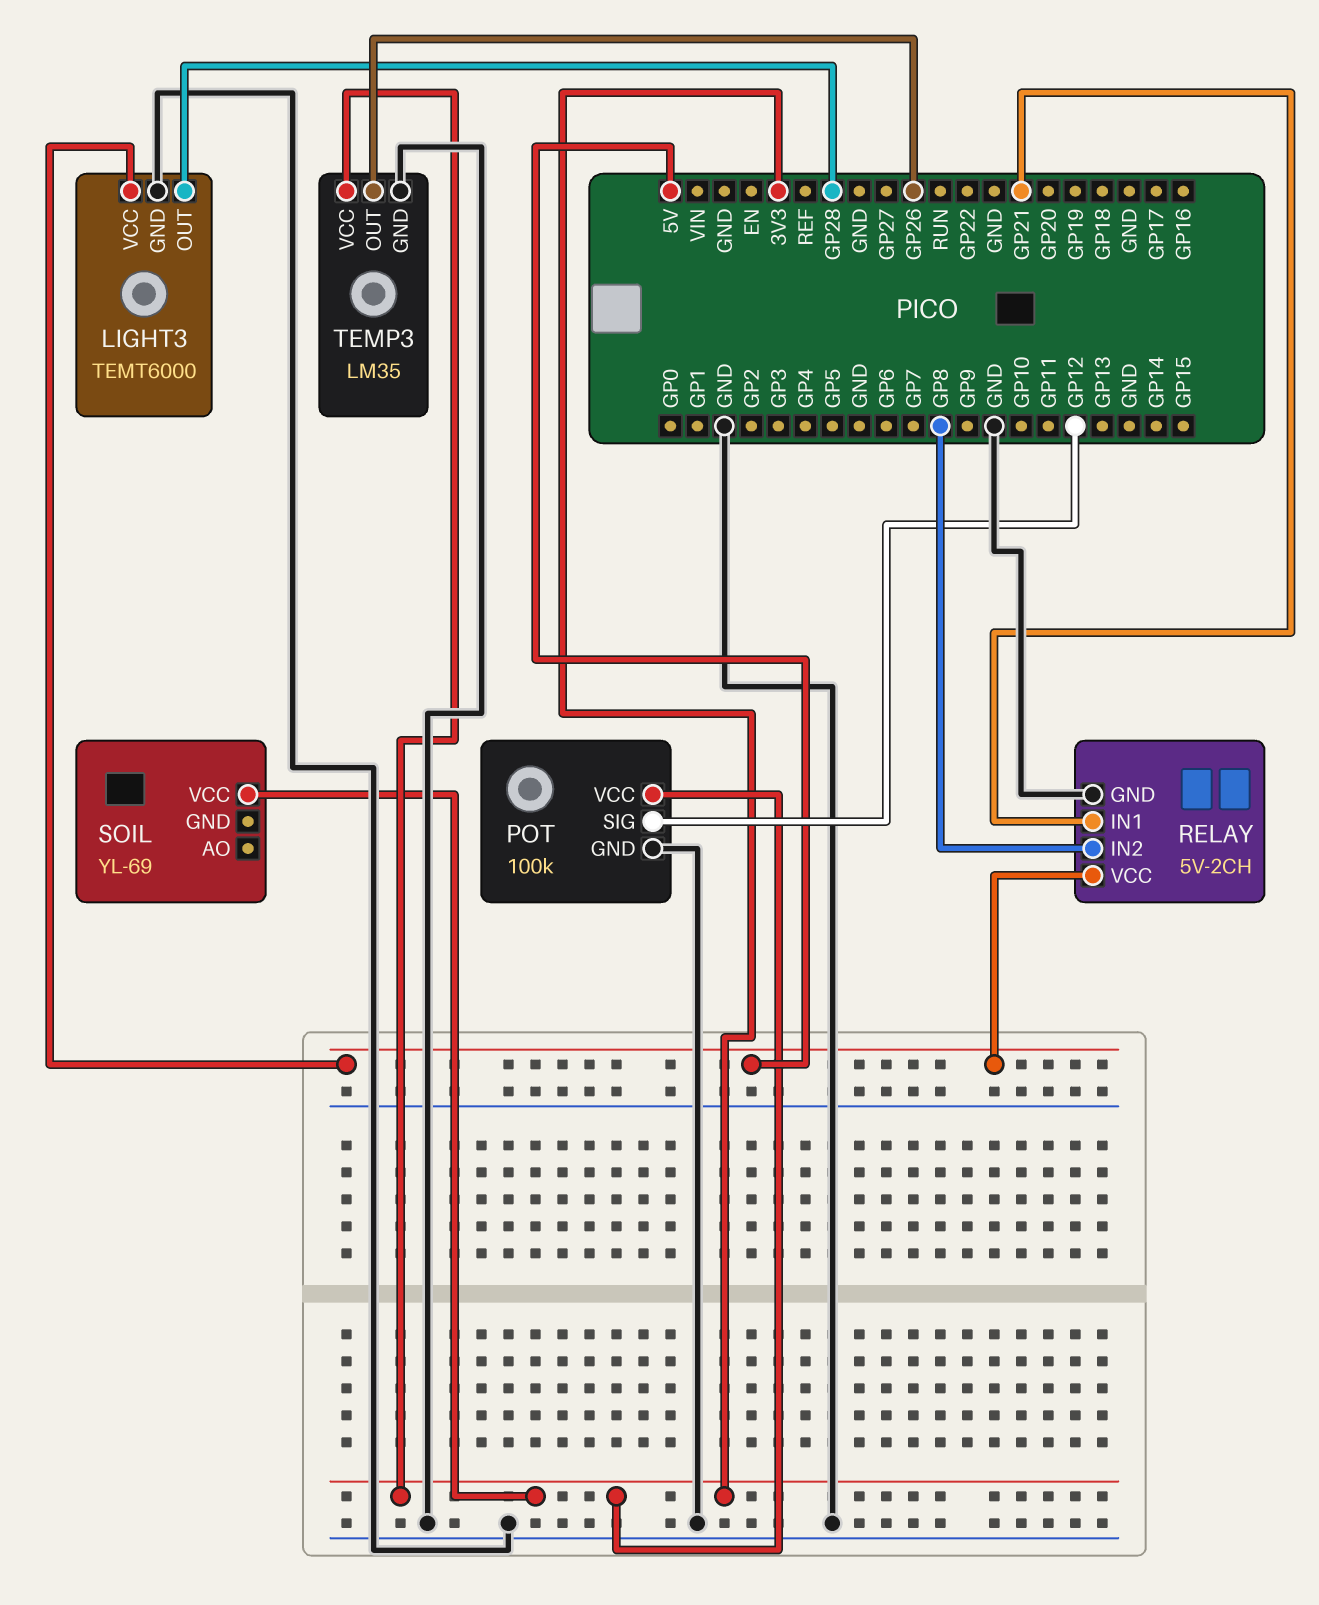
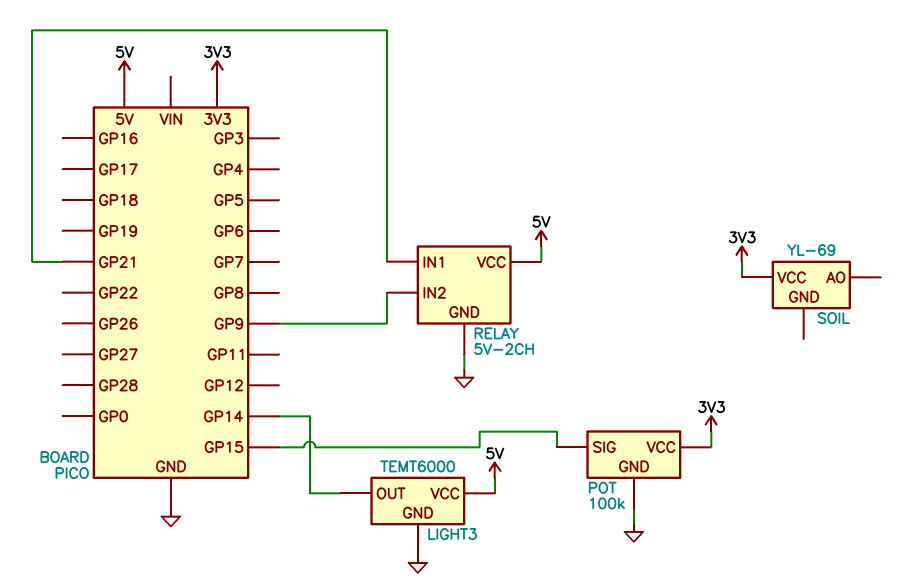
LIGHT3 pin OUT: GP28 -> GP14
POT pin SIG: GP12 -> GP15
RELAY pin IN2: GP8 -> GP9
TEMP3: LM35 -> none
TEMP3 pin GND: GND -> none
TEMP3 pin OUT: GP26 -> none
TEMP3 pin VCC: 3V3 -> none

